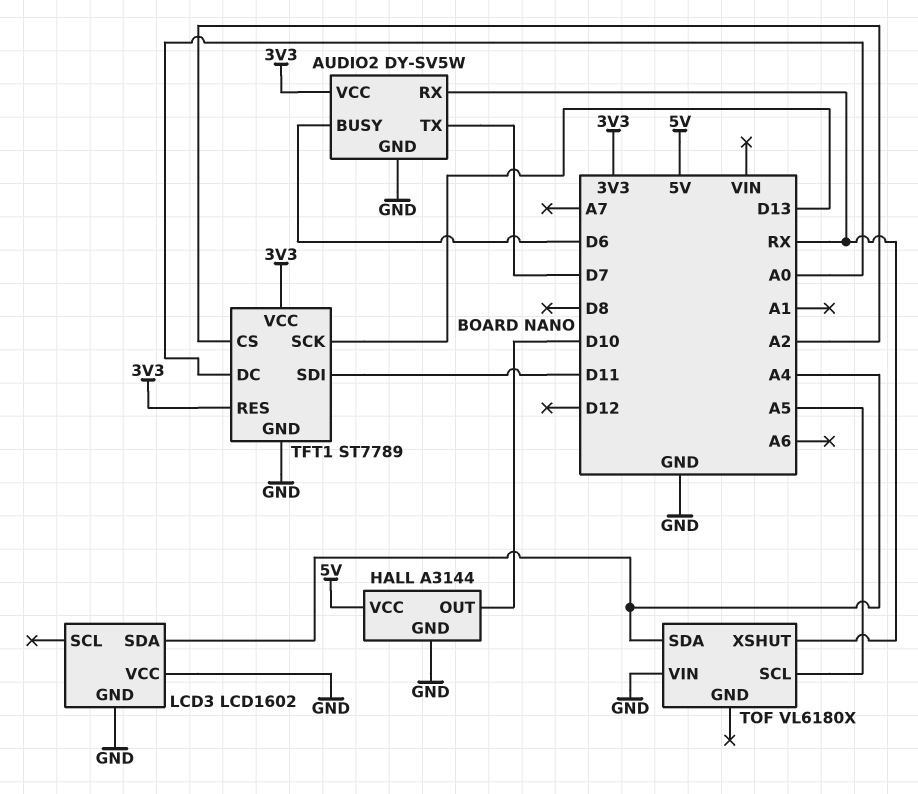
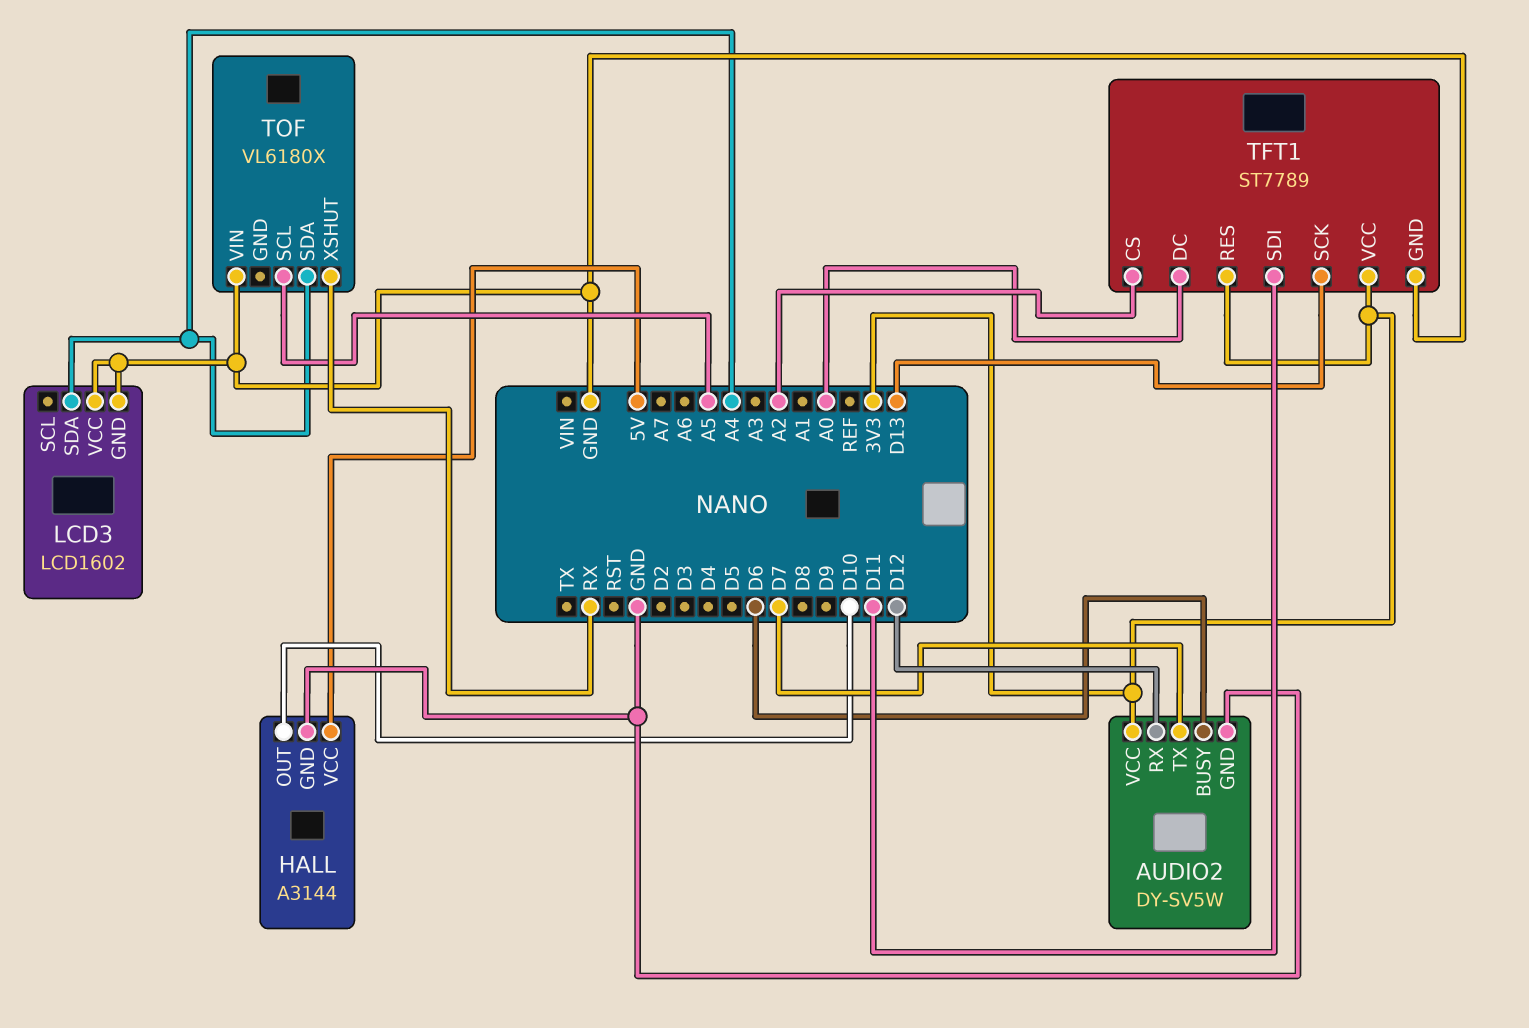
AUDIO2 pin RX: RX -> D12

